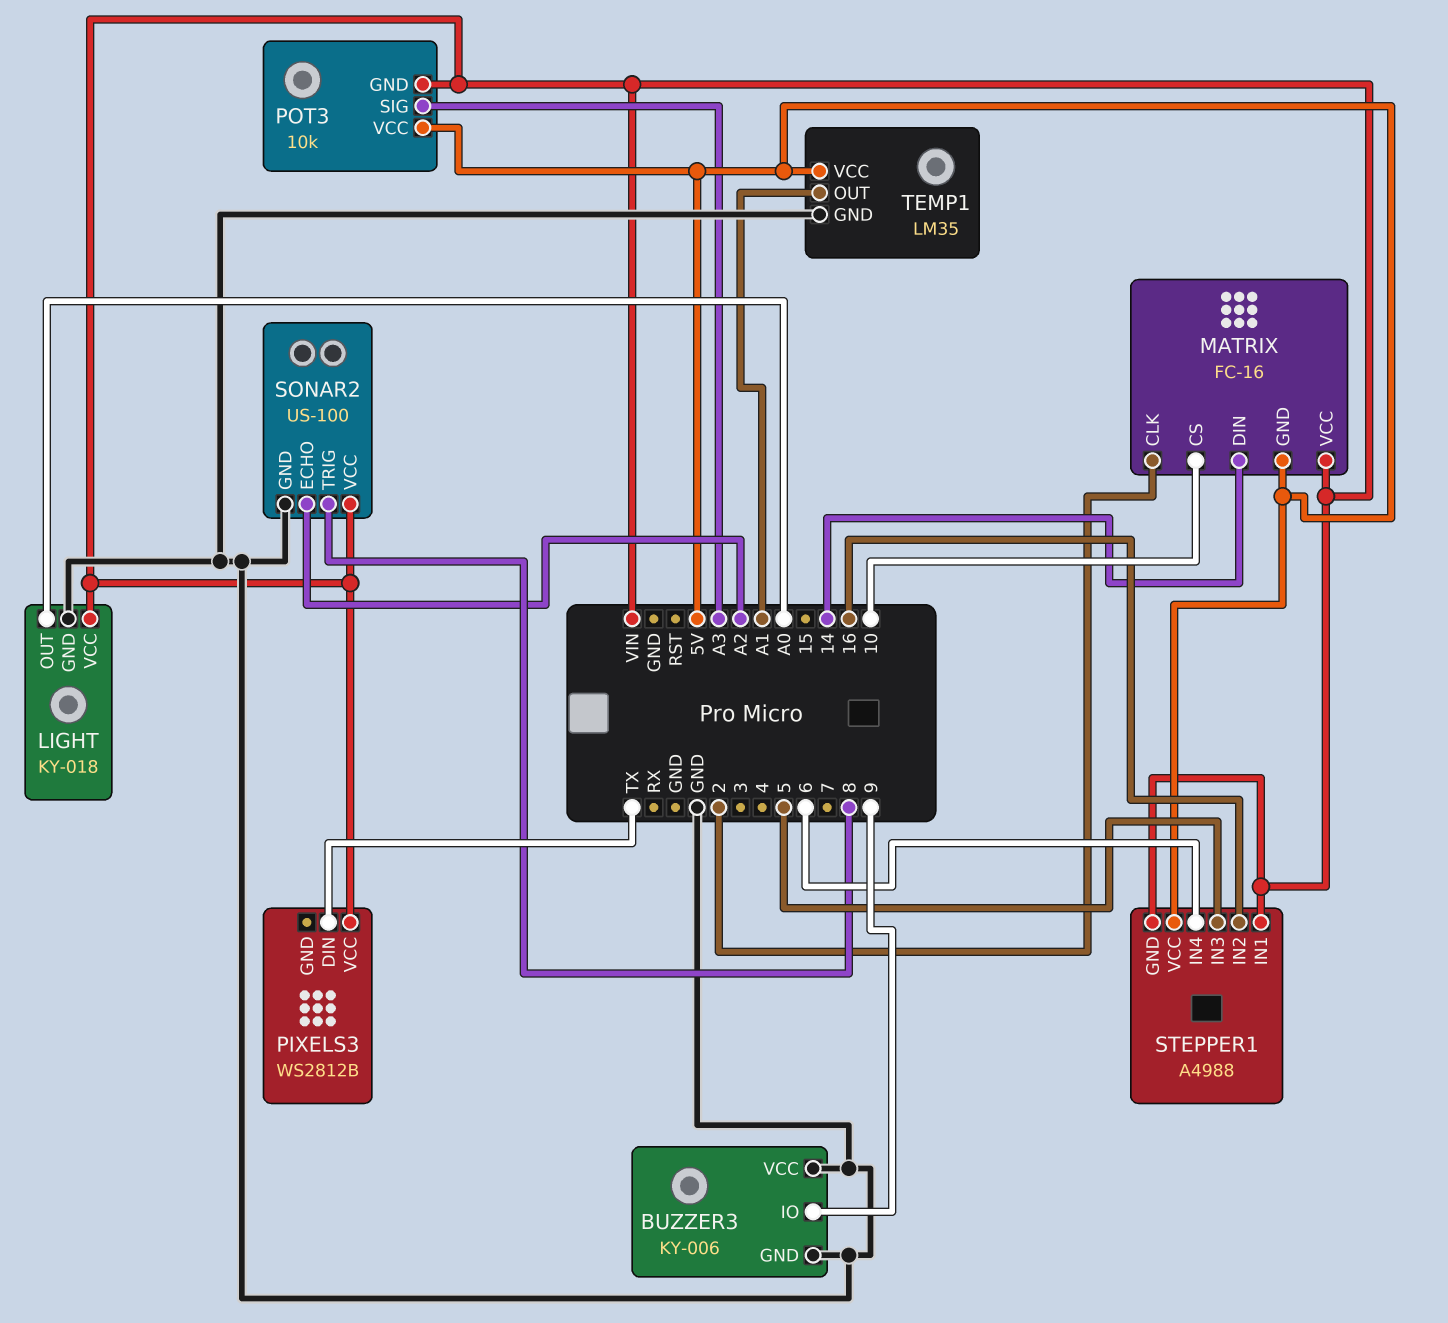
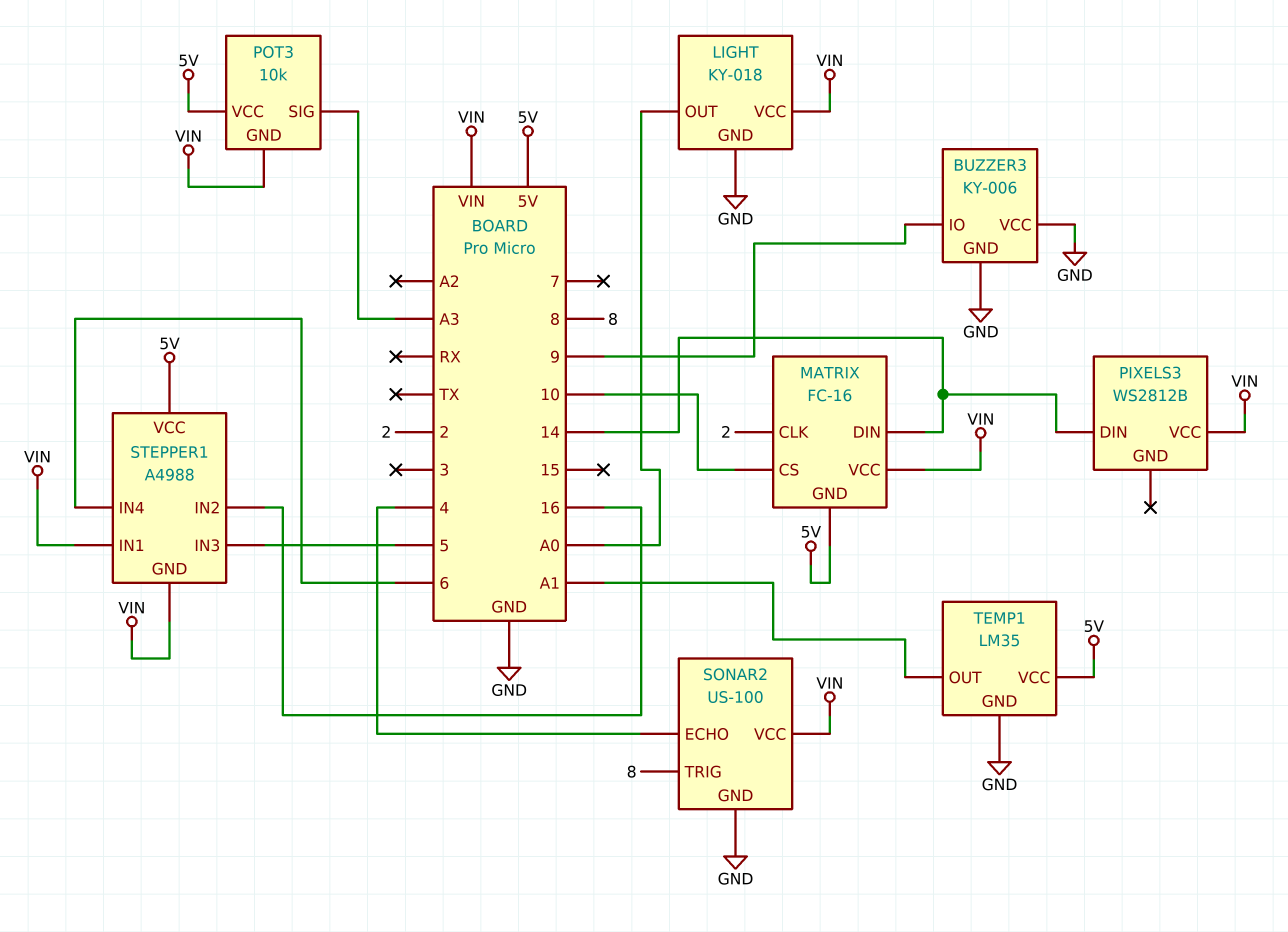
PIXELS3 pin DIN: TX -> 14
SONAR2 pin ECHO: A2 -> 4

